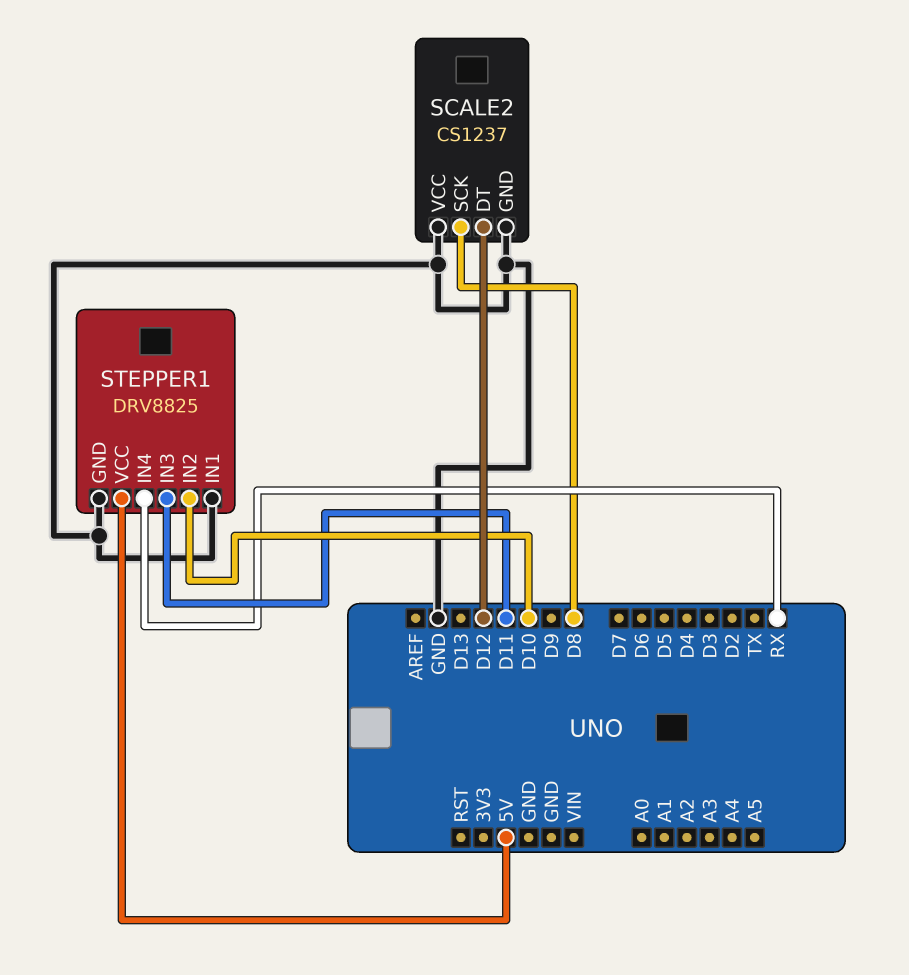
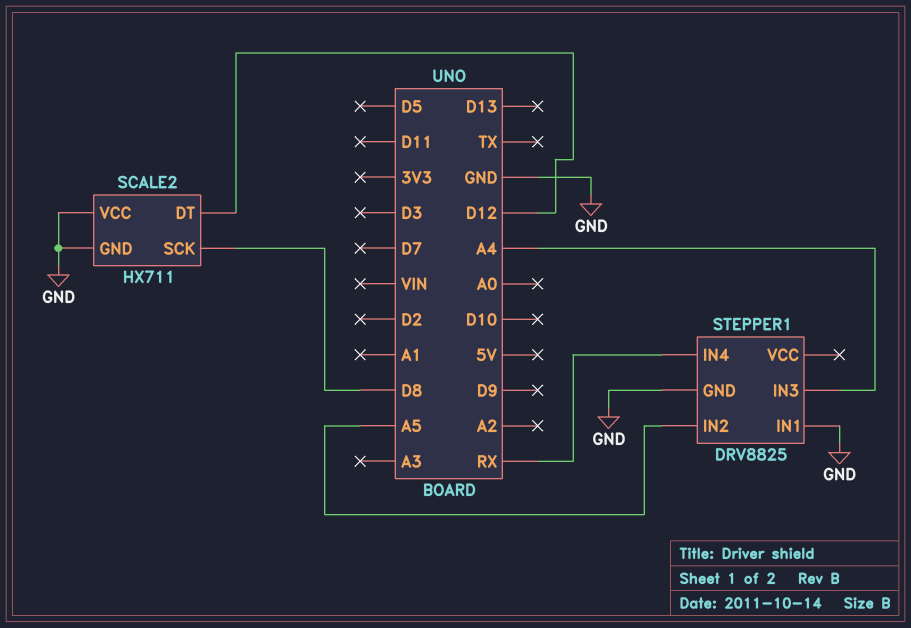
SCALE2: CS1237 -> HX711
STEPPER1 pin IN2: D10 -> A5
STEPPER1 pin IN3: D11 -> A4
STEPPER1 pin VCC: 5V -> none

